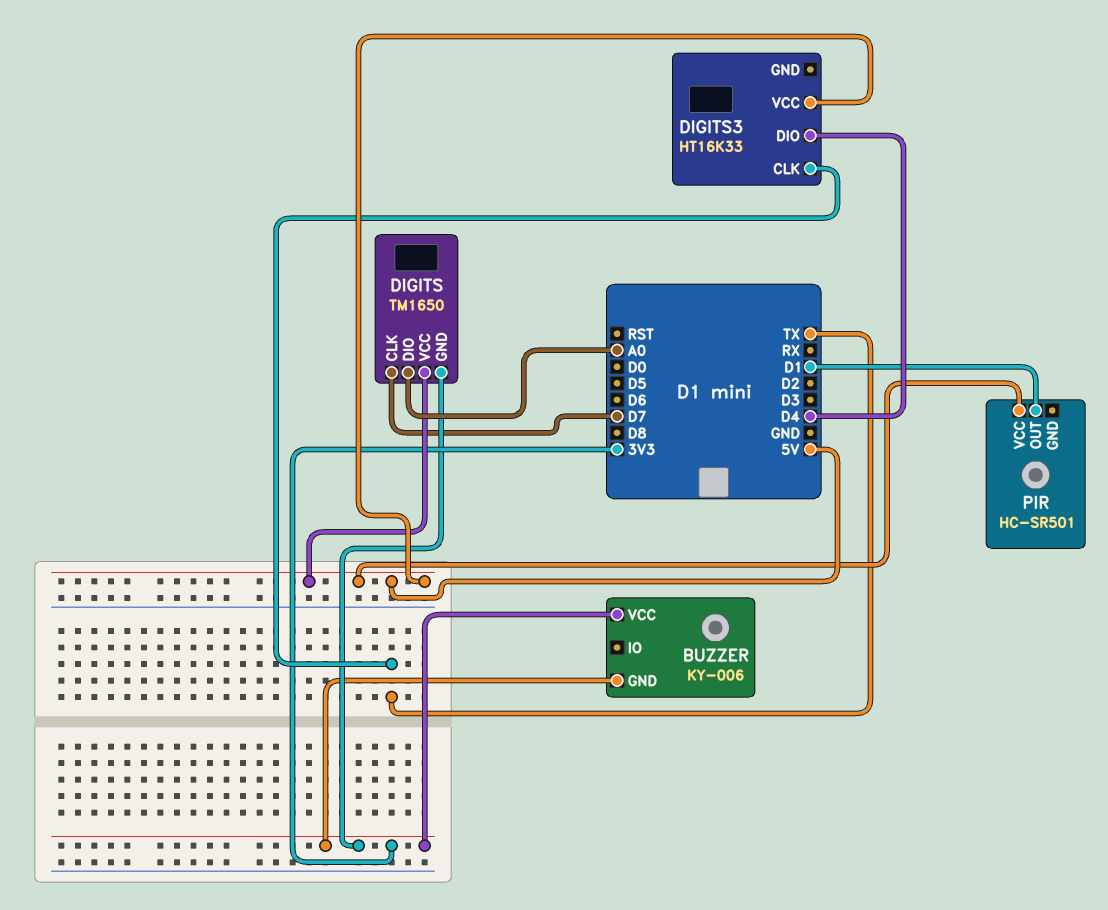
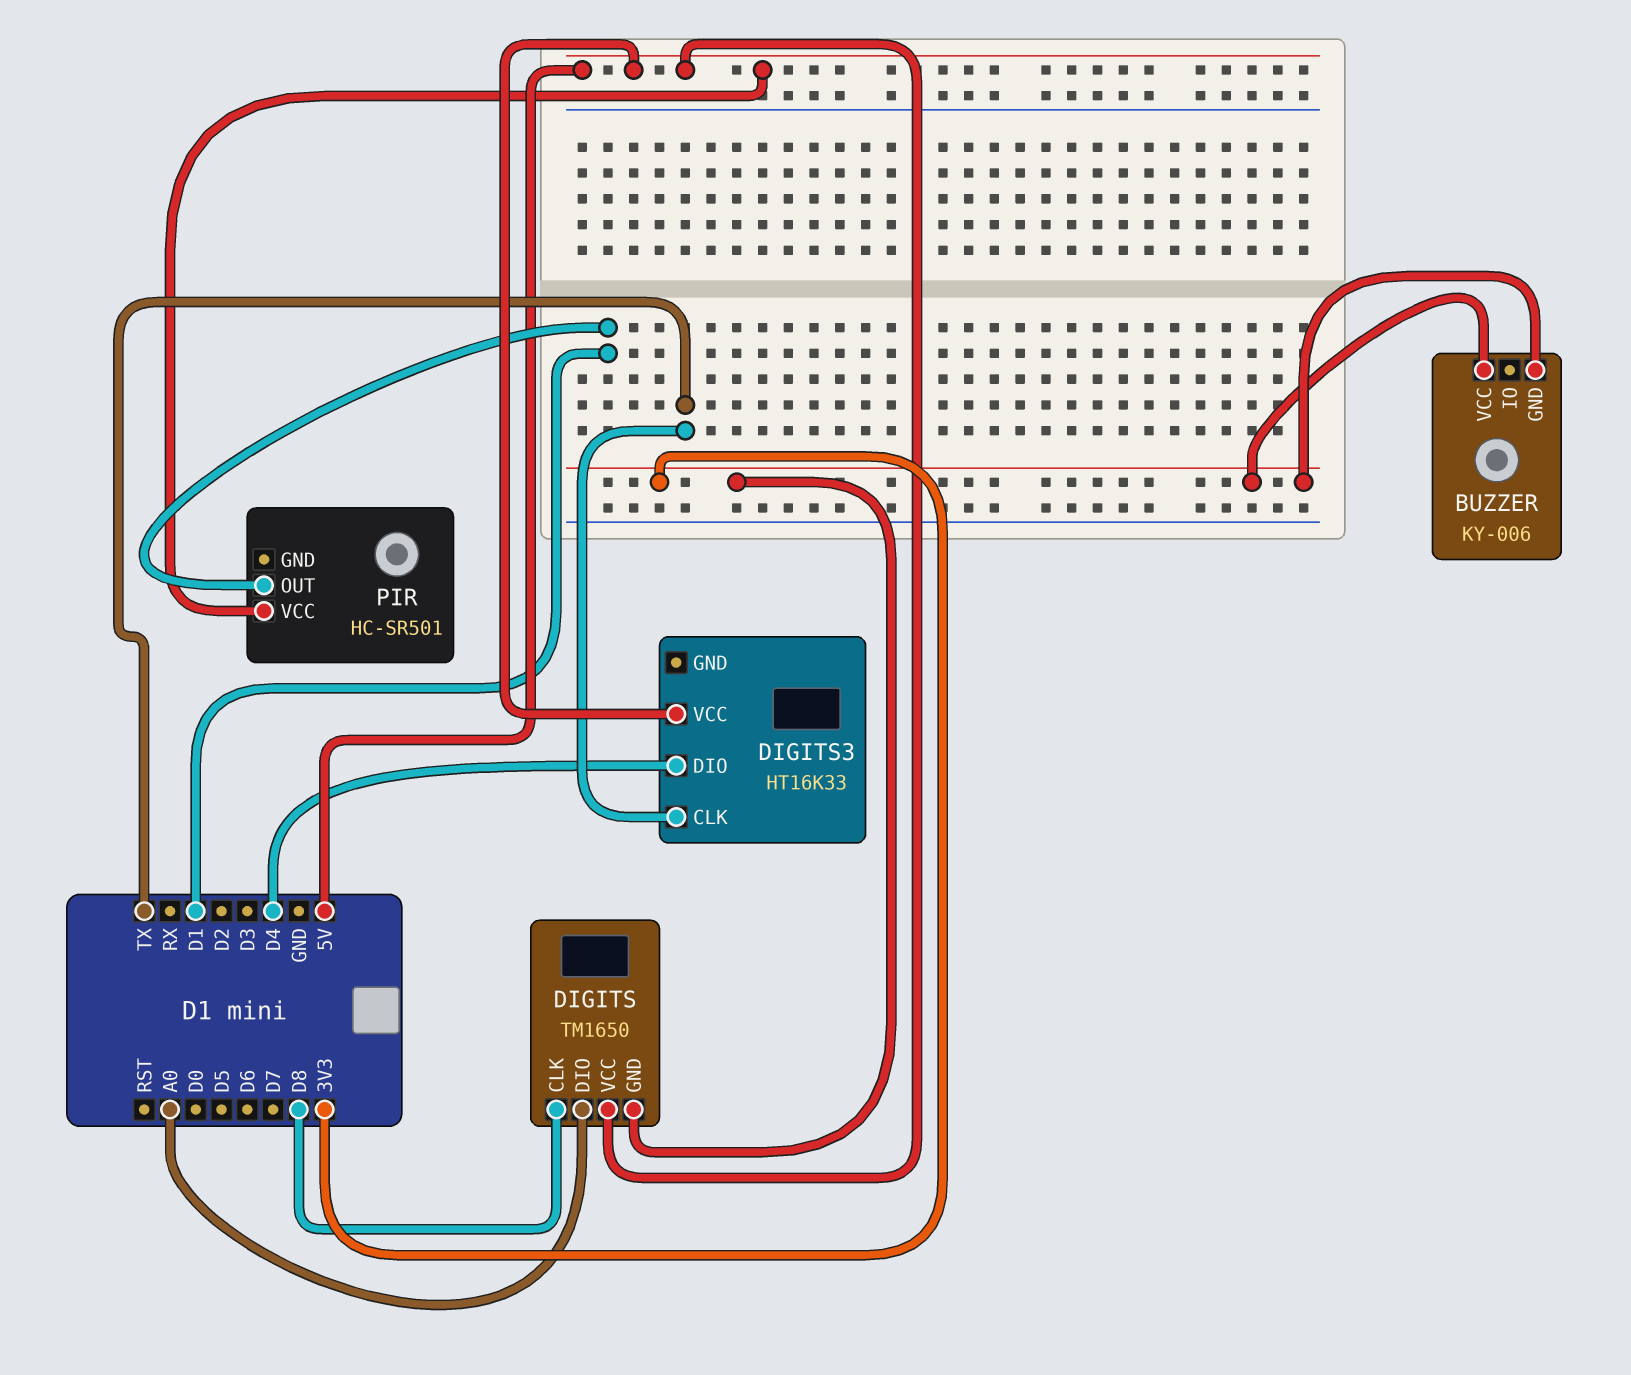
DIGITS pin CLK: D7 -> D8

